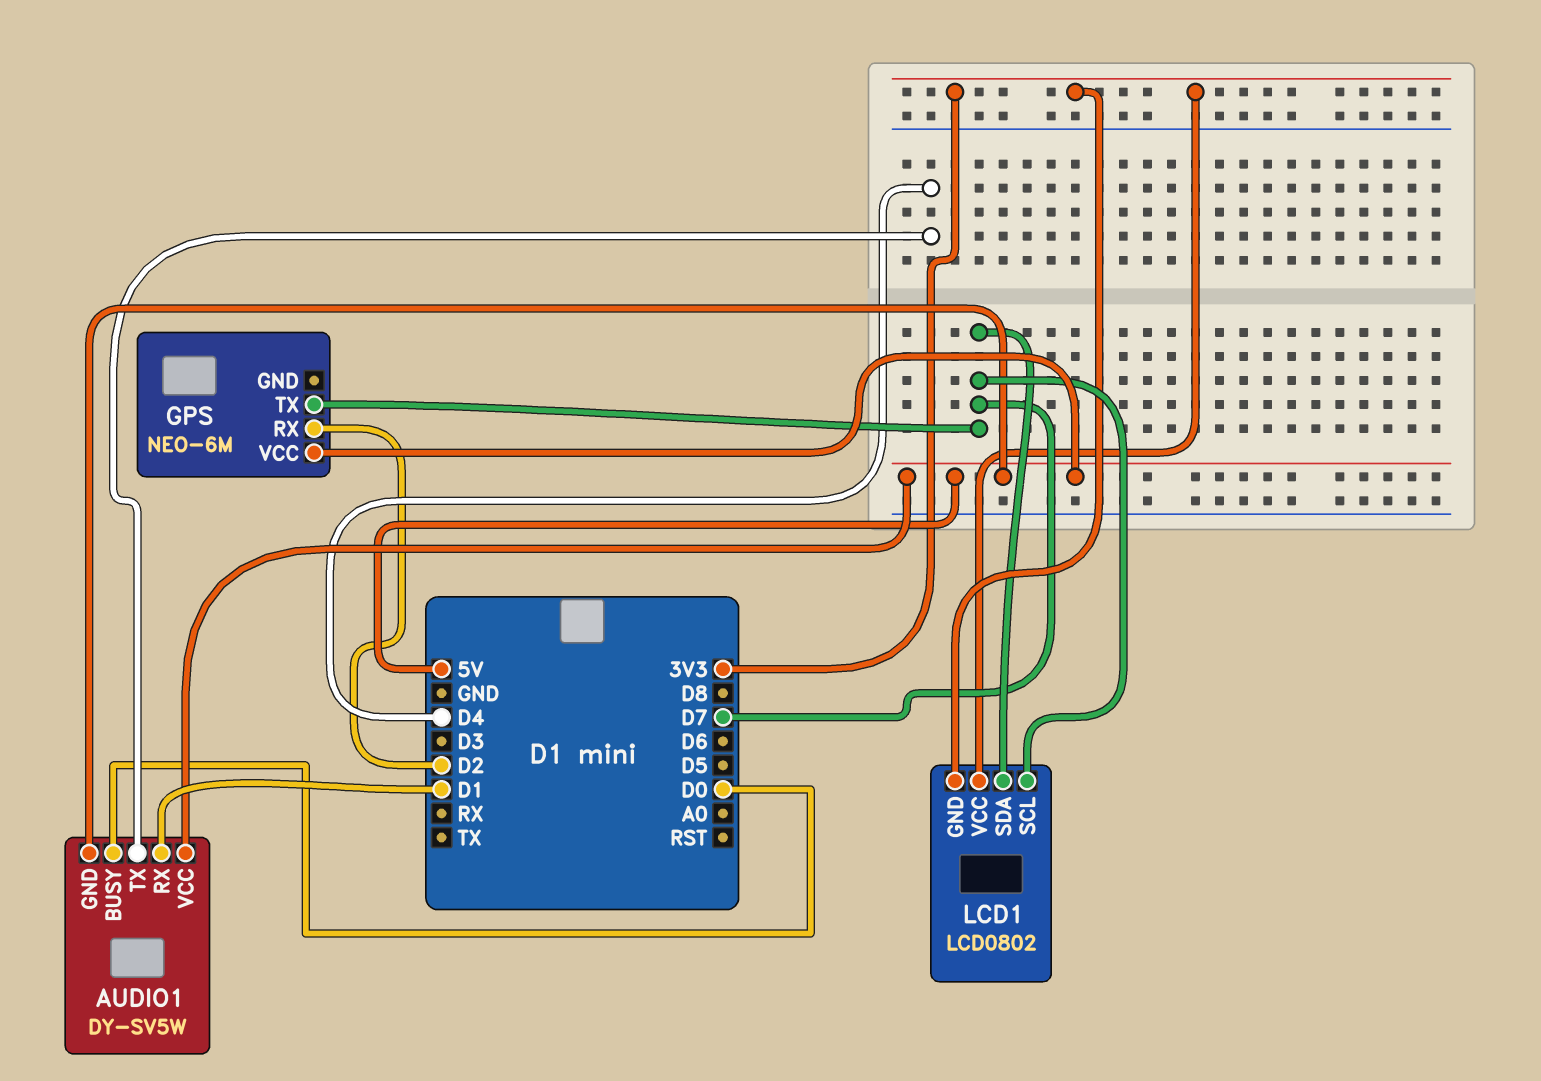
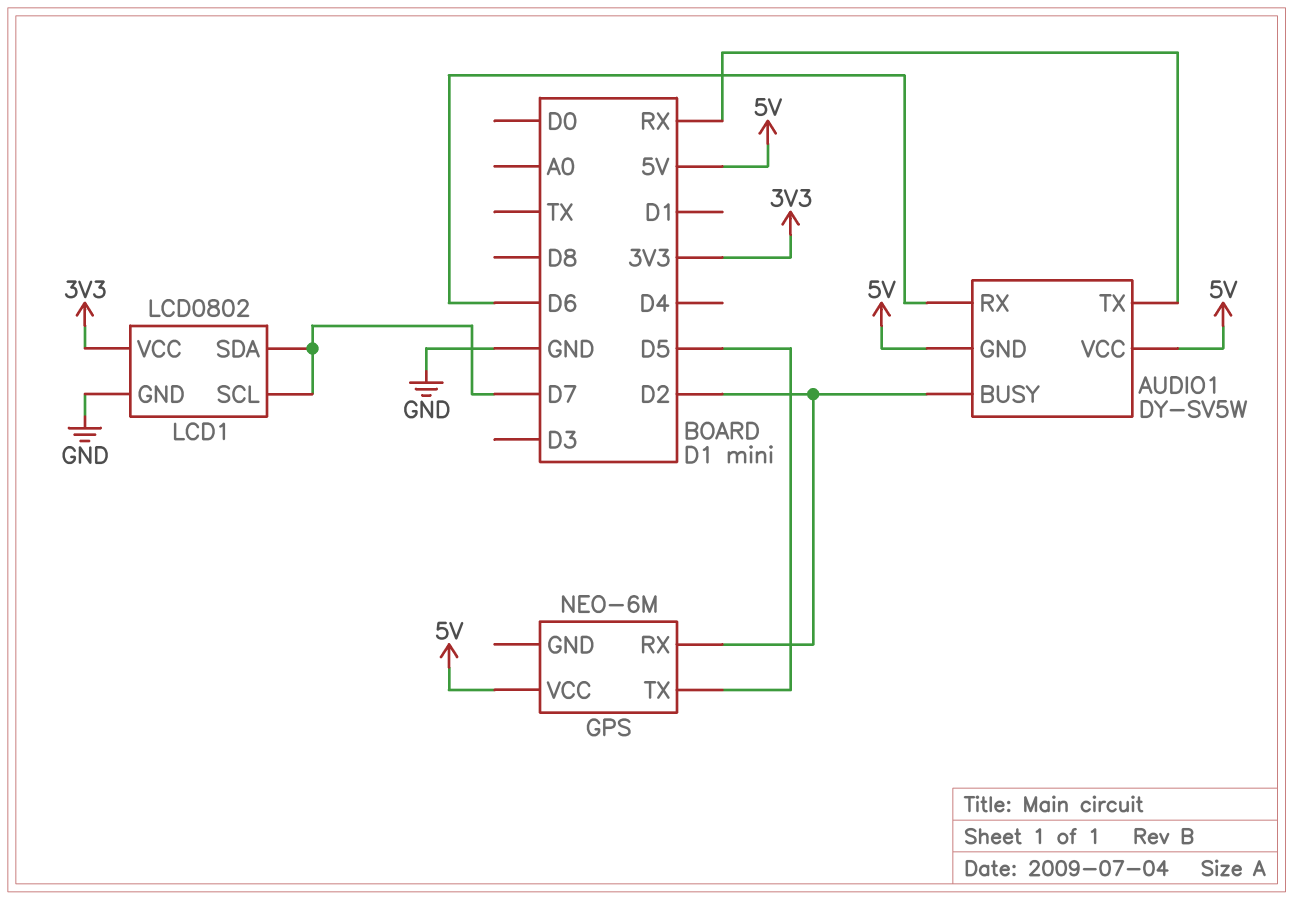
AUDIO1 pin BUSY: D0 -> D2
AUDIO1 pin RX: D1 -> D6
AUDIO1 pin TX: D4 -> RX
GPS pin TX: D7 -> D5
LCD1 pin GND: 3V3 -> GND

